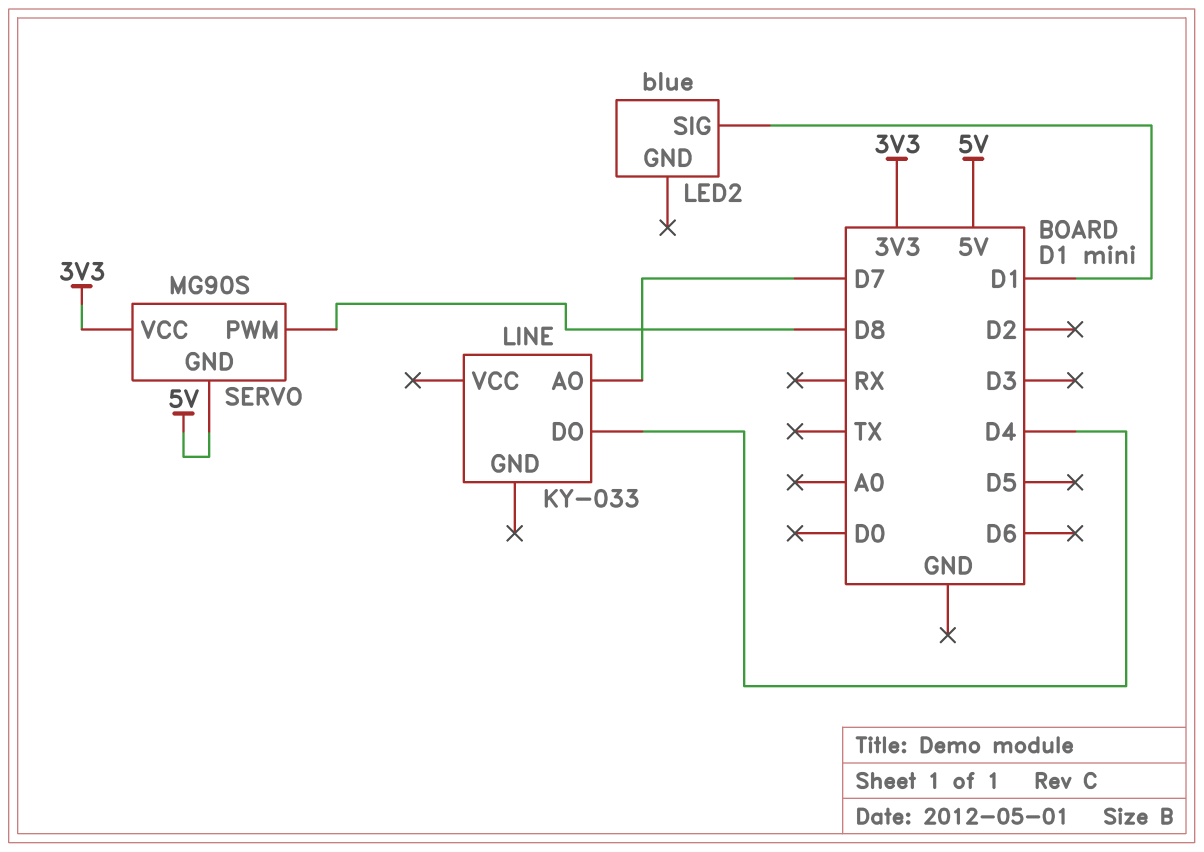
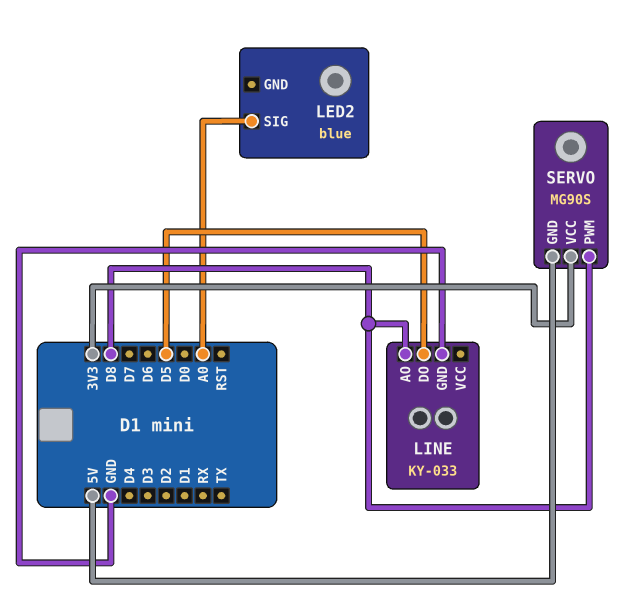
LED2 pin SIG: D1 -> A0
LINE pin AO: D7 -> D8
LINE pin DO: D4 -> D5
LINE pin GND: none -> GND

